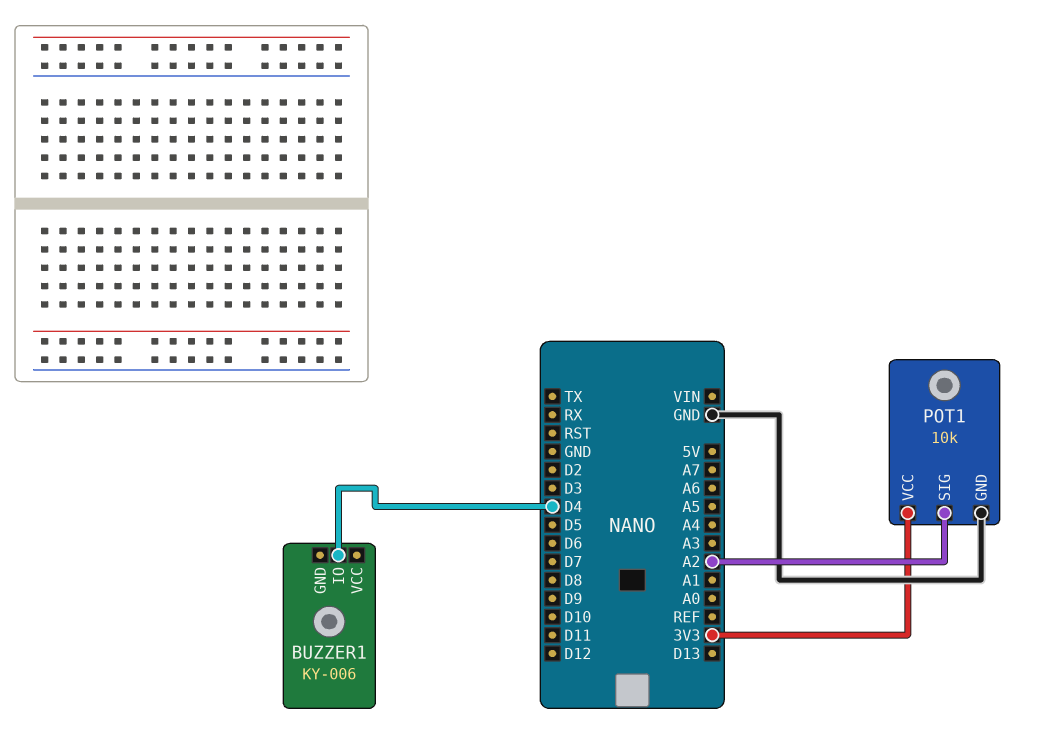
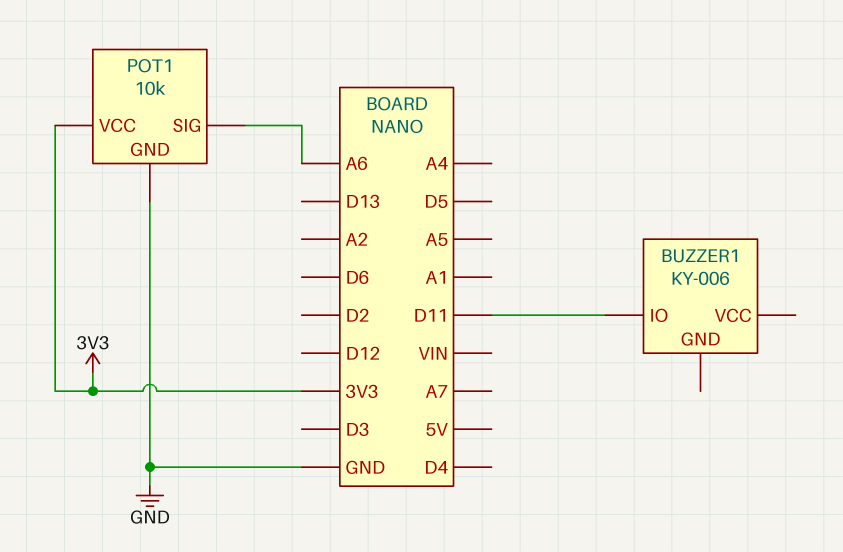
BUZZER1 pin IO: D4 -> D11
POT1 pin SIG: A2 -> A6

